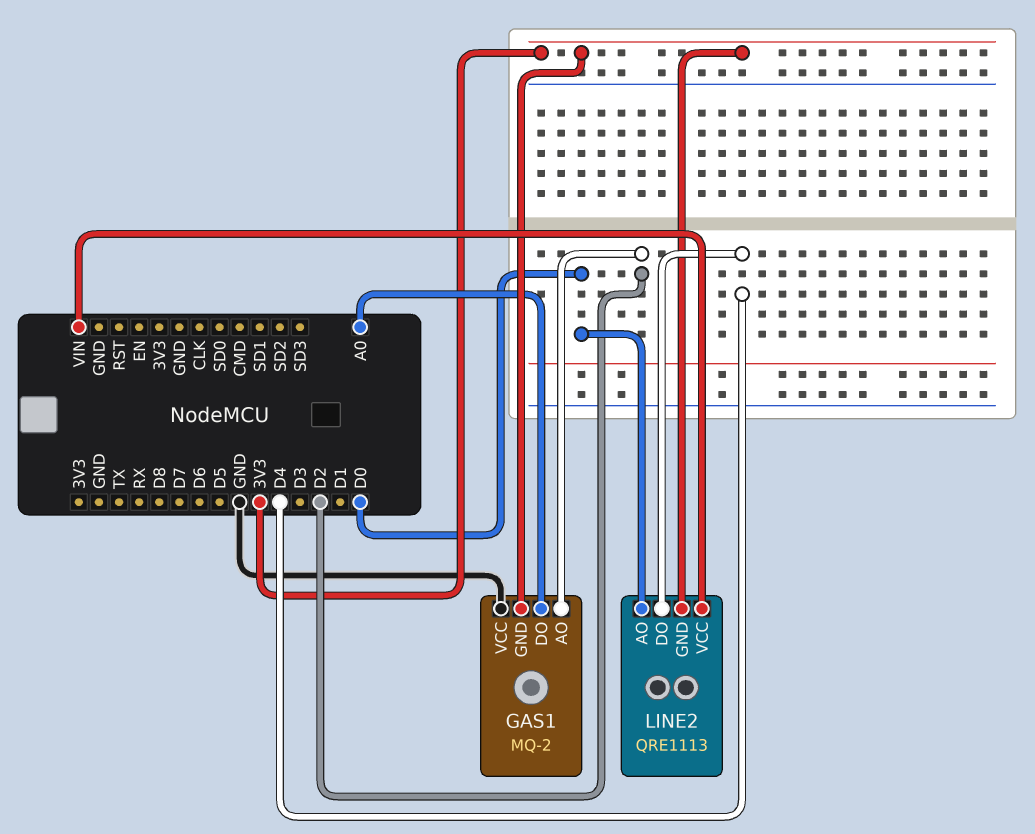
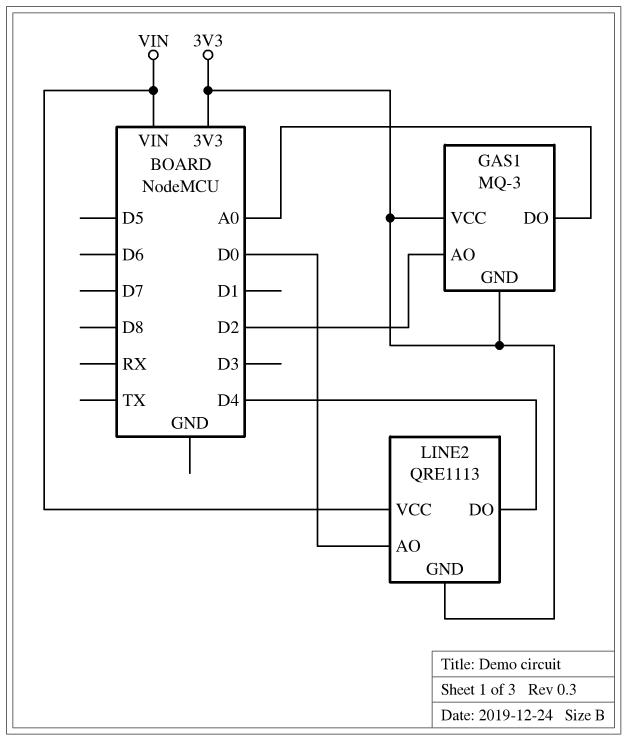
GAS1: MQ-2 -> MQ-3
GAS1 pin VCC: GND -> 3V3

